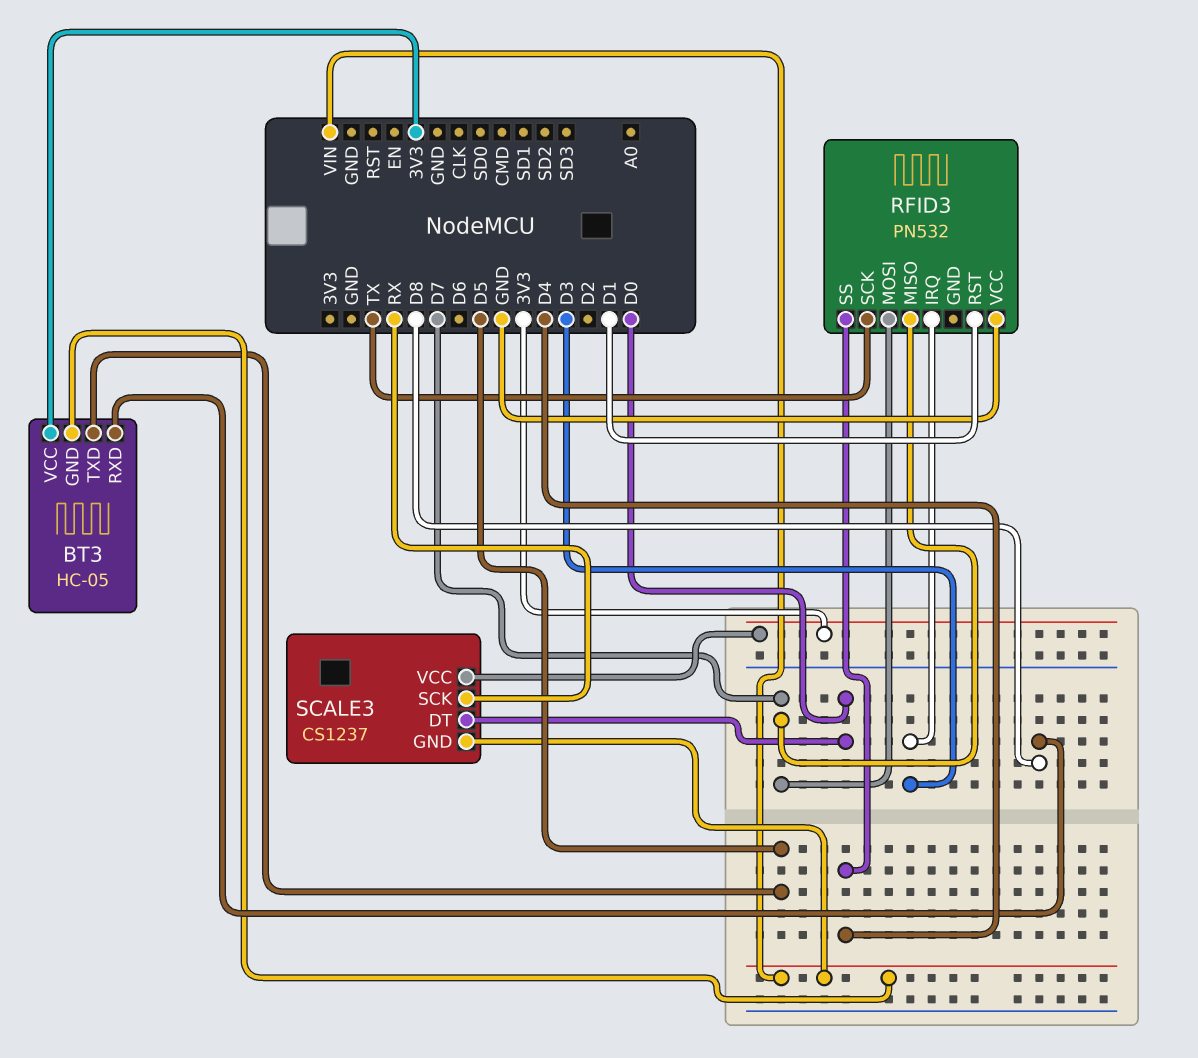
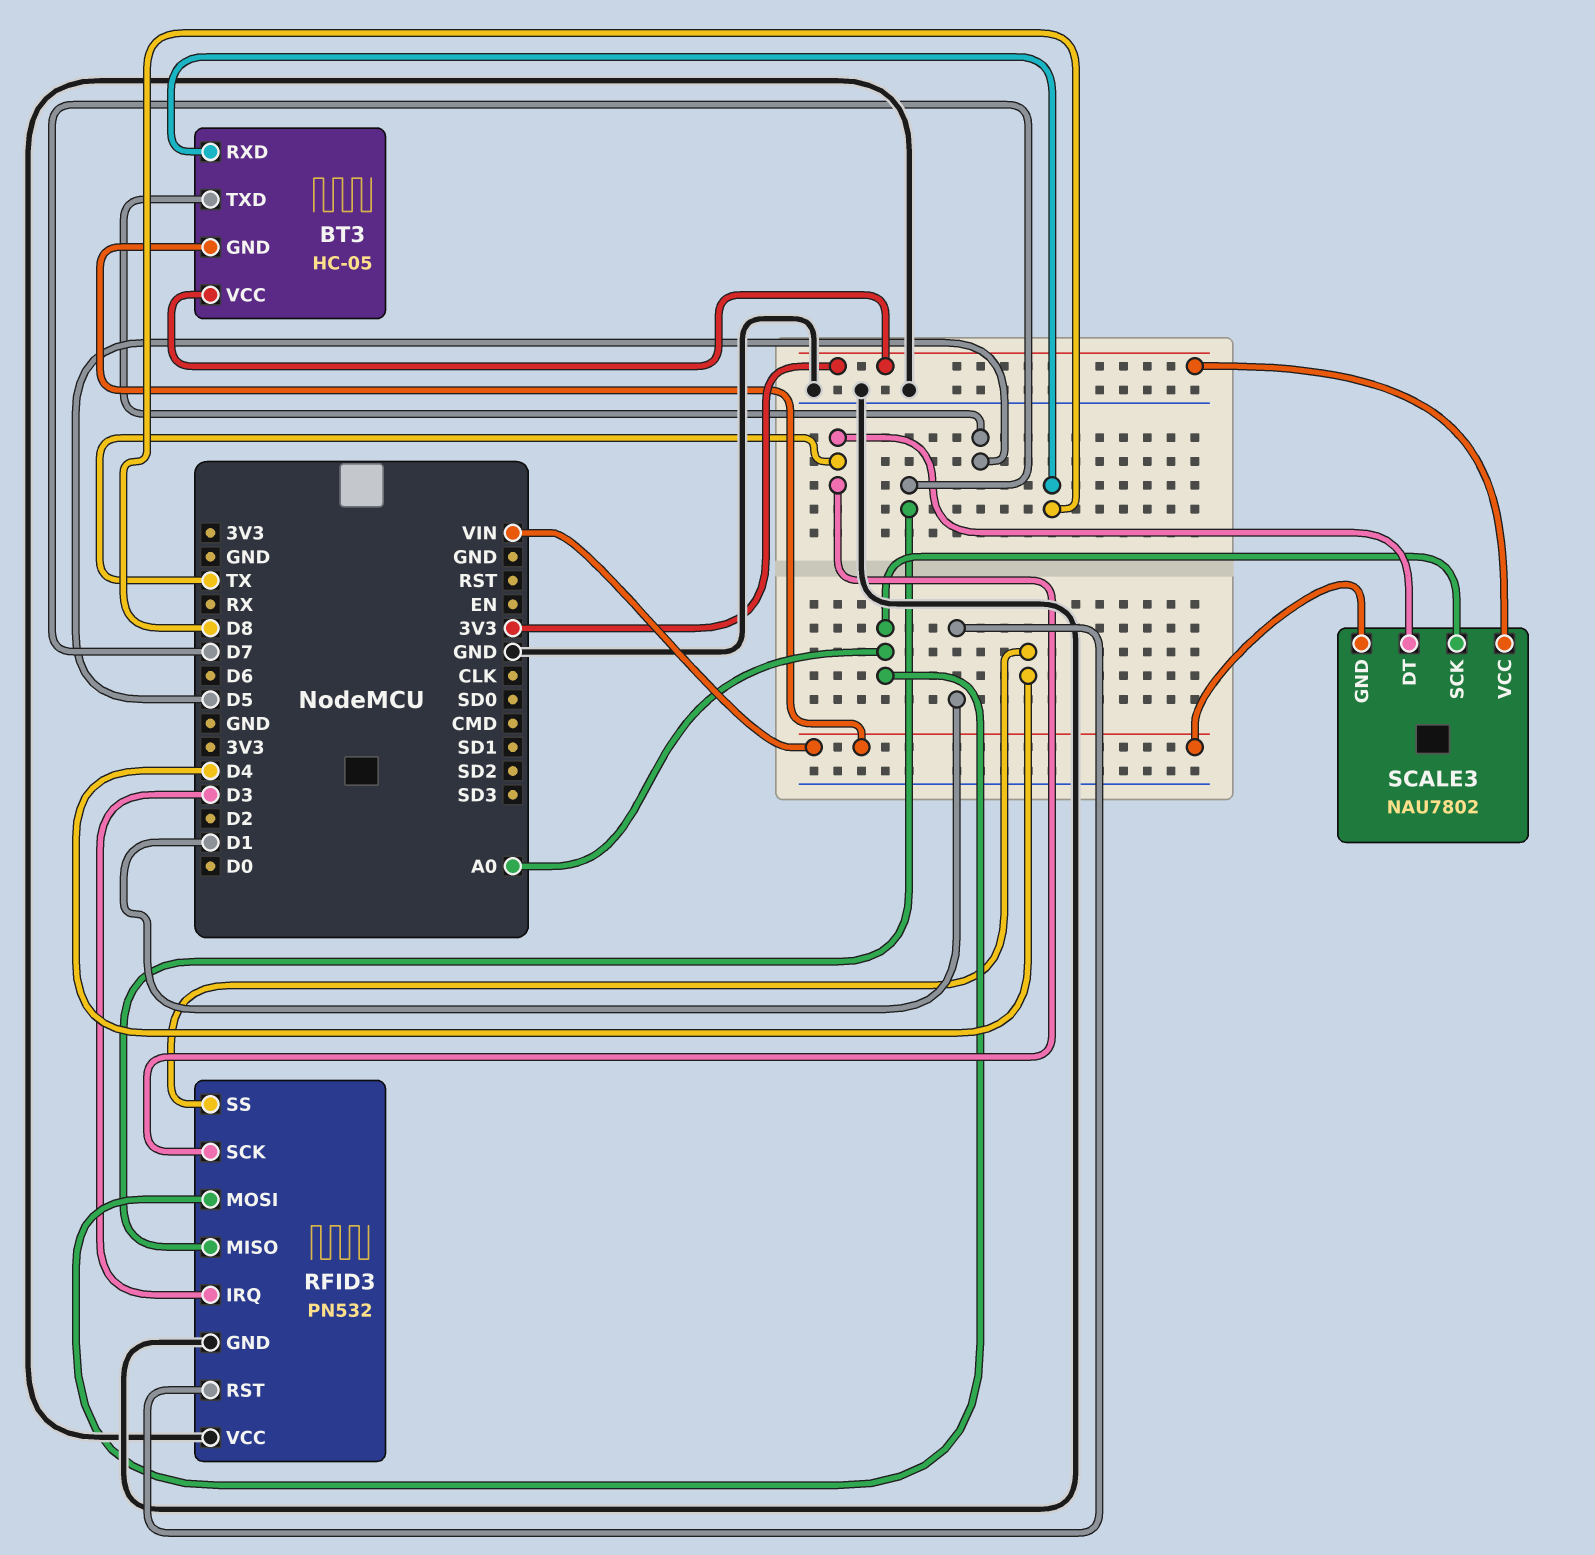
RFID3 pin GND: none -> GND
RFID3 pin MOSI: D7 -> A0
SCALE3: CS1237 -> NAU7802
SCALE3 pin DT: D0 -> TX
SCALE3 pin SCK: RX -> A0

